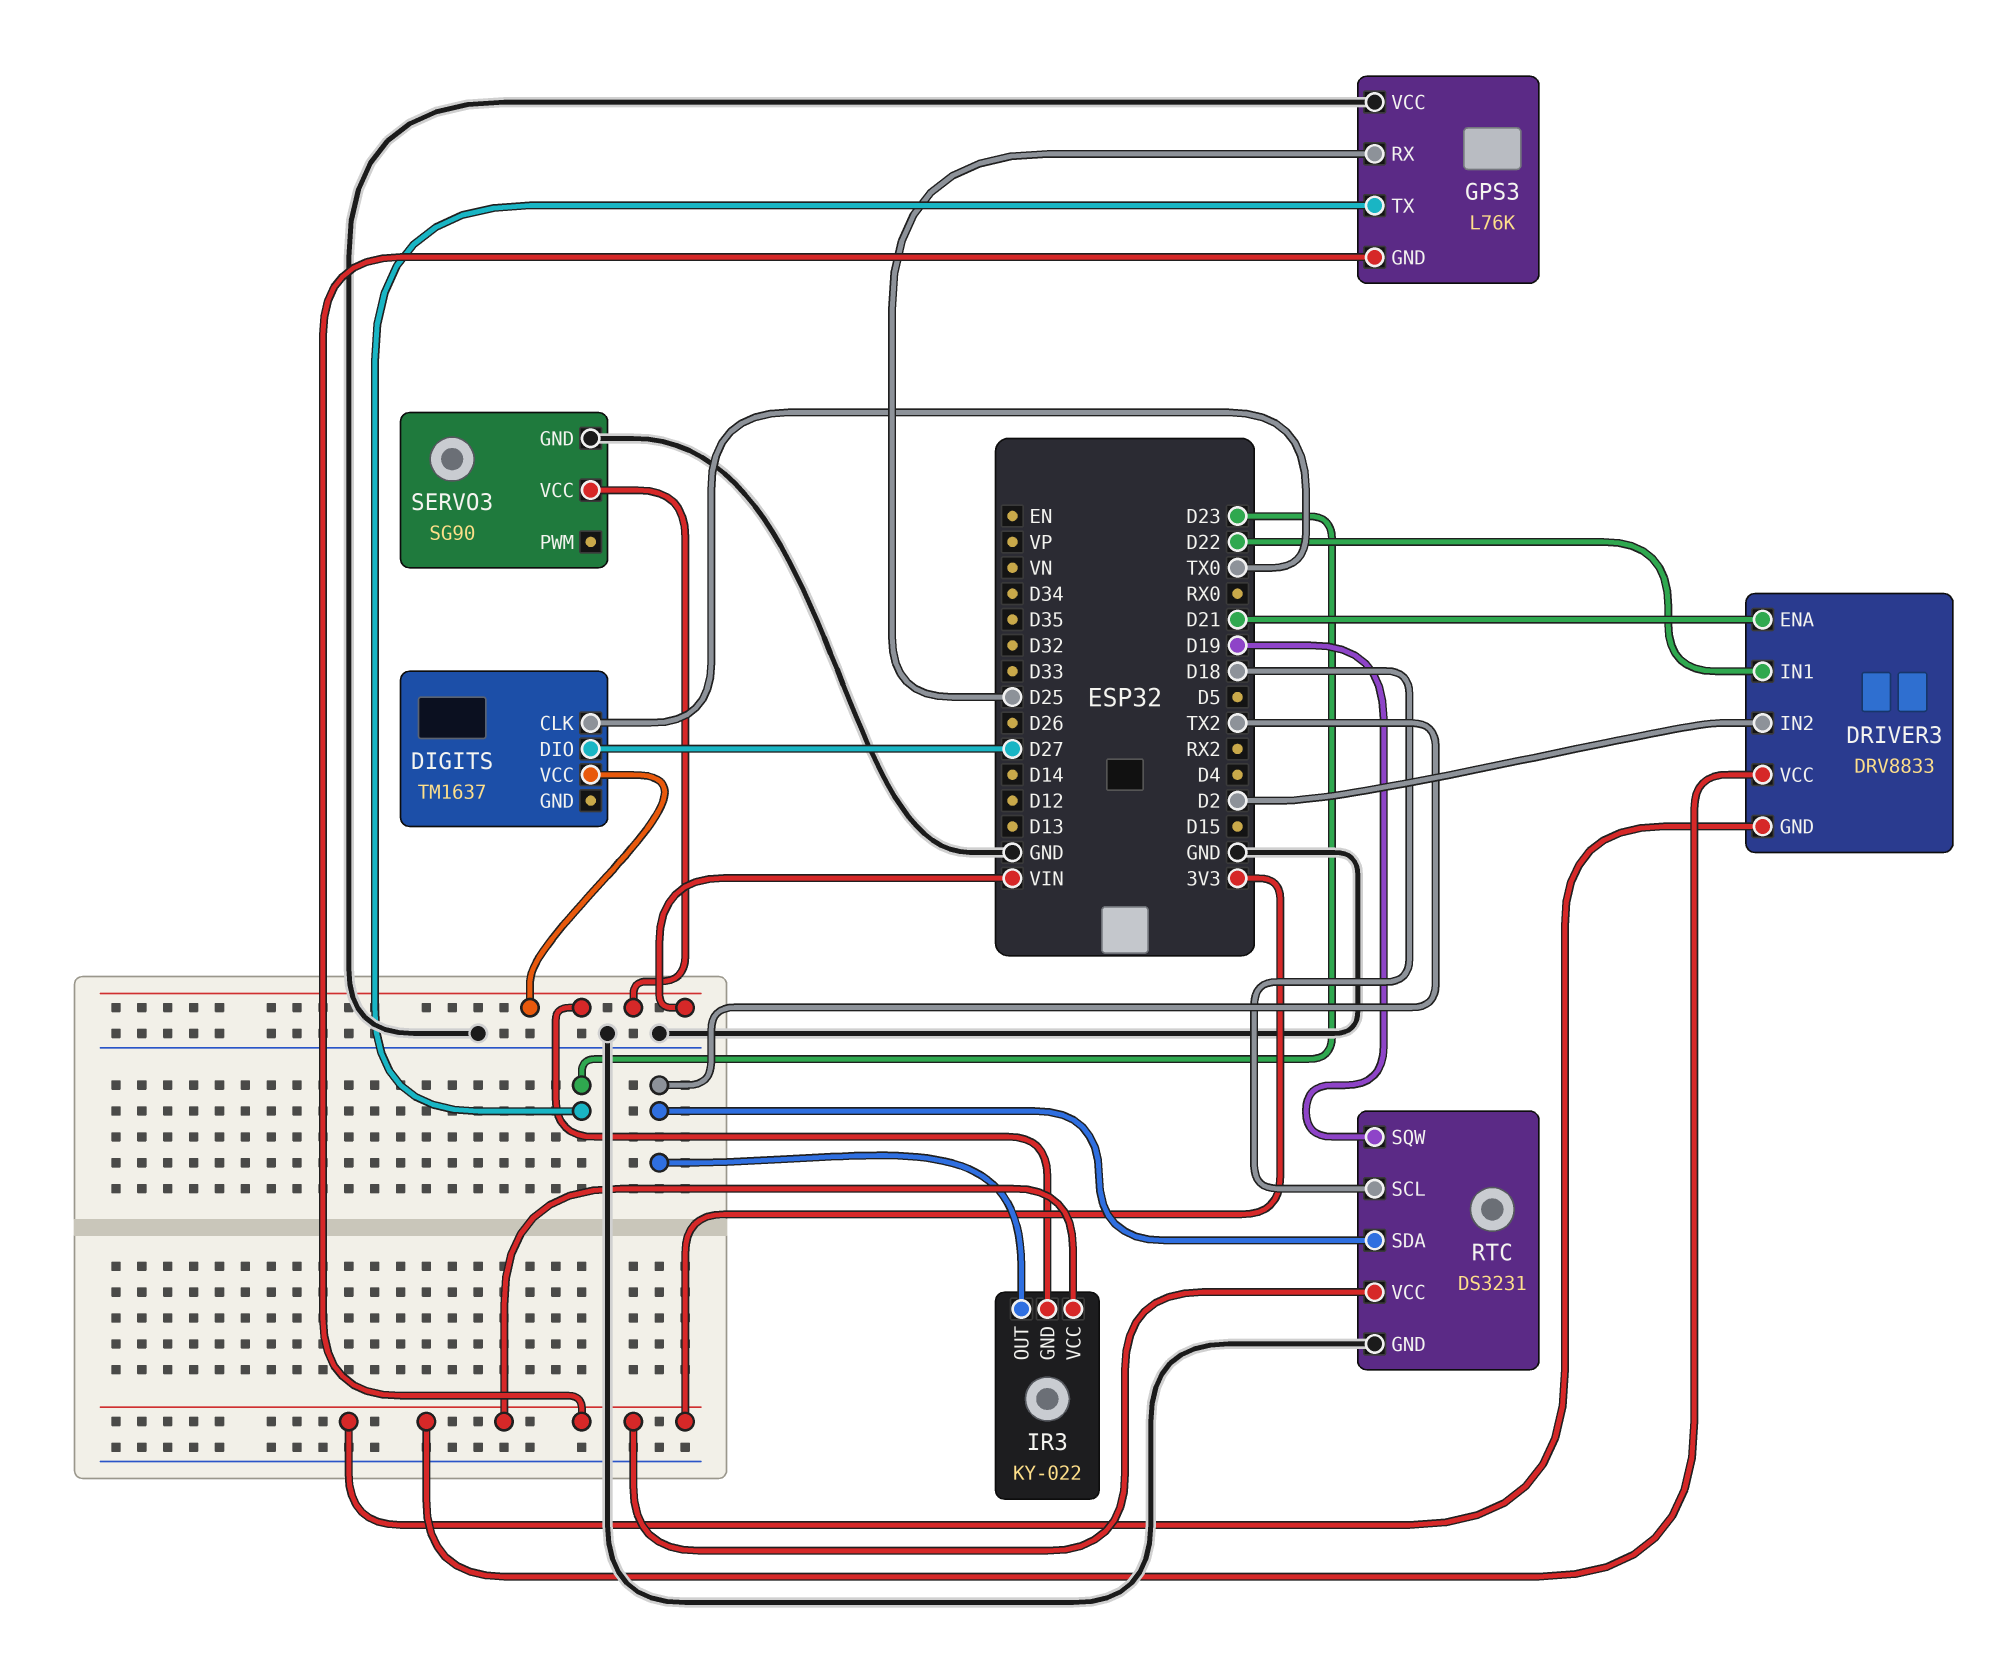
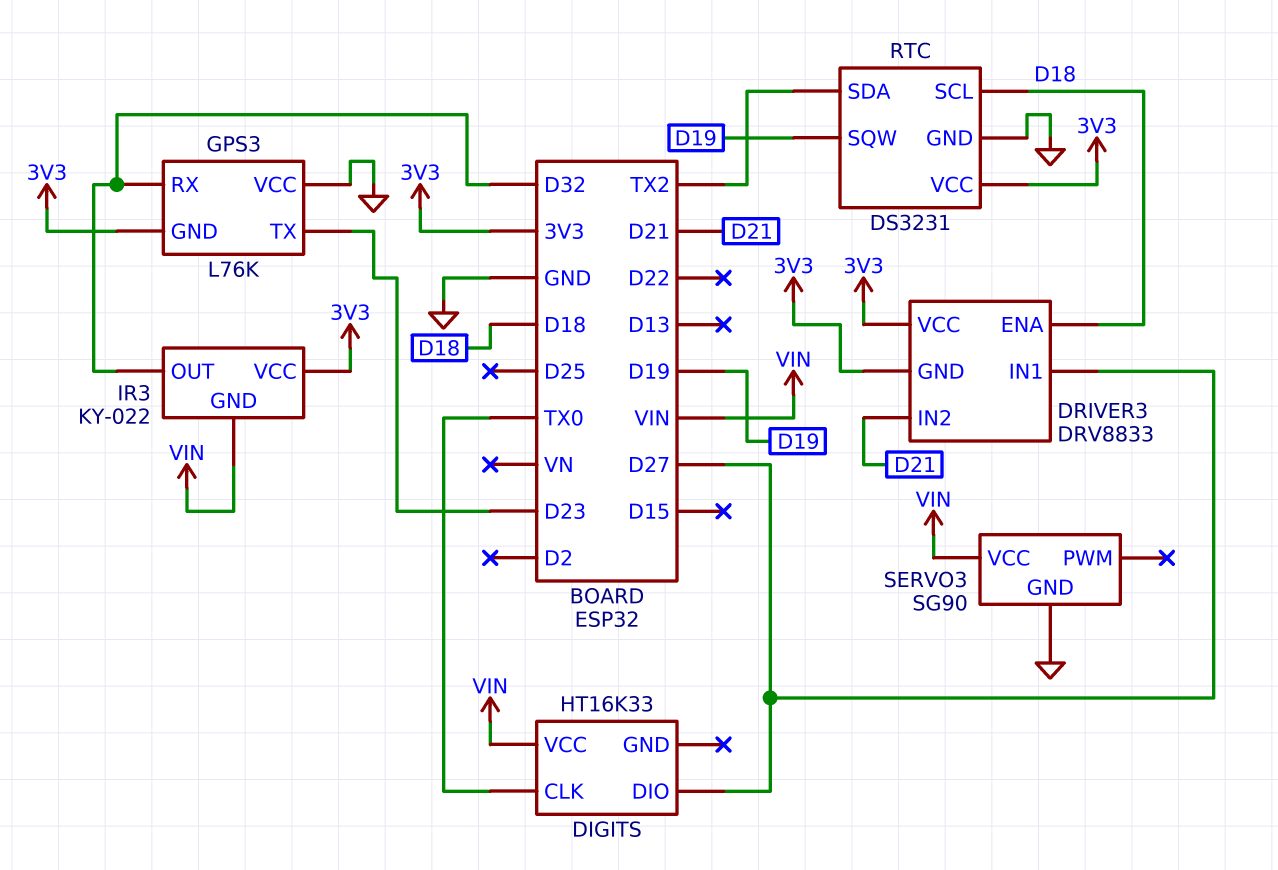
DIGITS: TM1637 -> HT16K33
DRIVER3 pin ENA: D21 -> D18
DRIVER3 pin IN1: D22 -> D27
DRIVER3 pin IN2: D2 -> D21
GPS3 pin RX: D25 -> D32
IR3 pin OUT: TX2 -> D32

